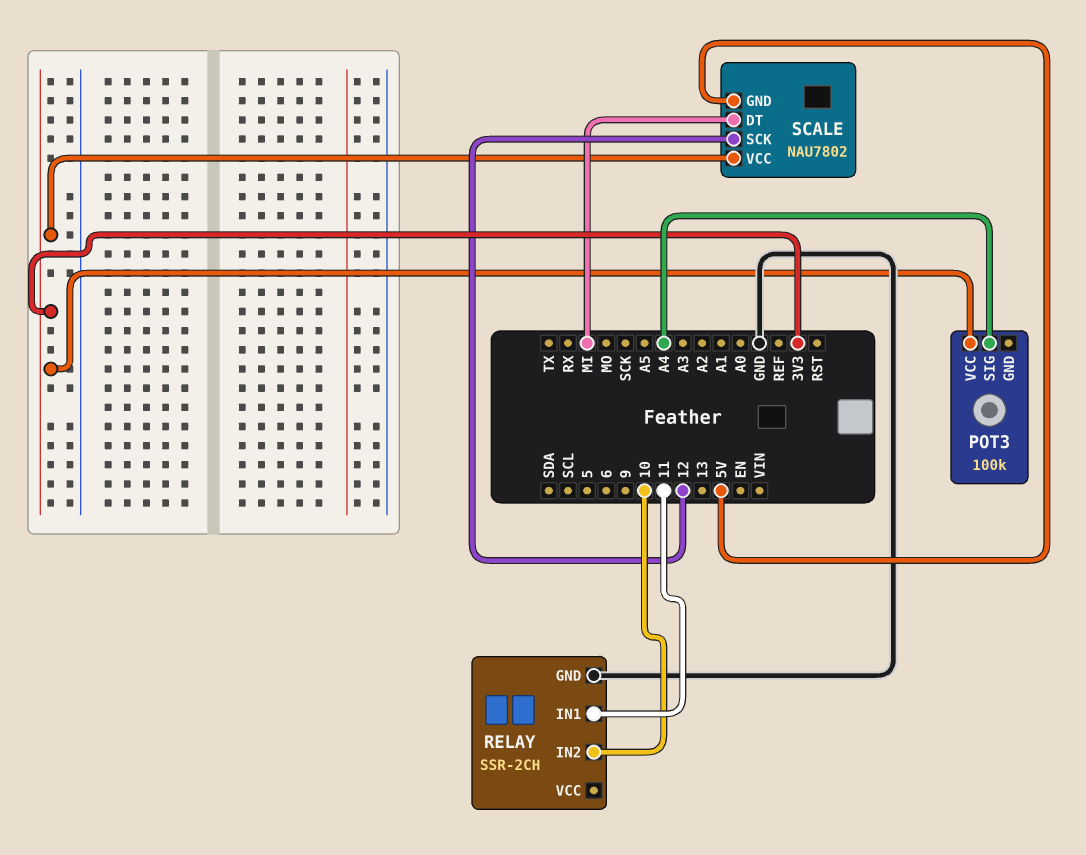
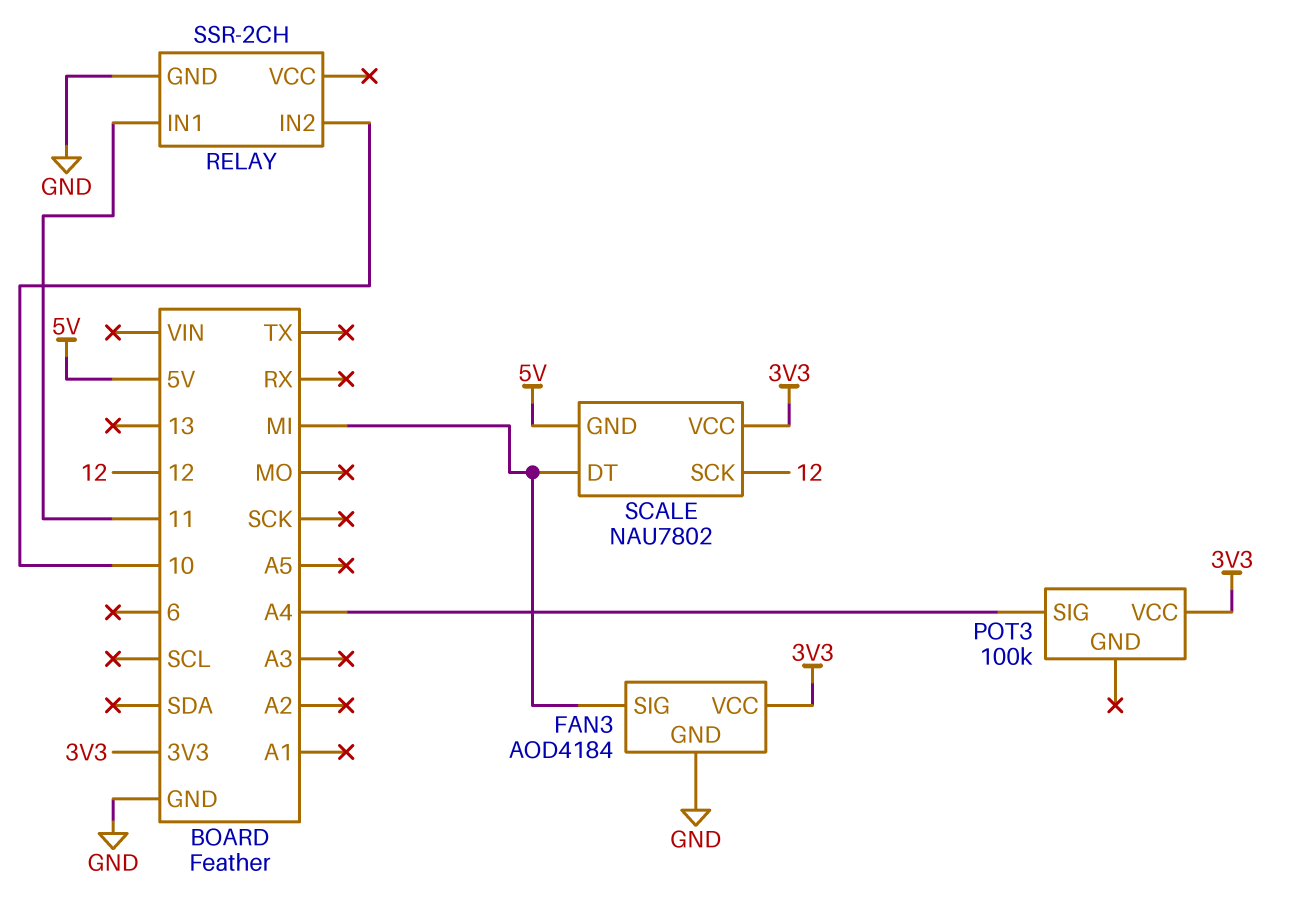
FAN3: none -> AOD4184
FAN3 pin GND: none -> GND
FAN3 pin SIG: none -> MI
FAN3 pin VCC: none -> 3V3

